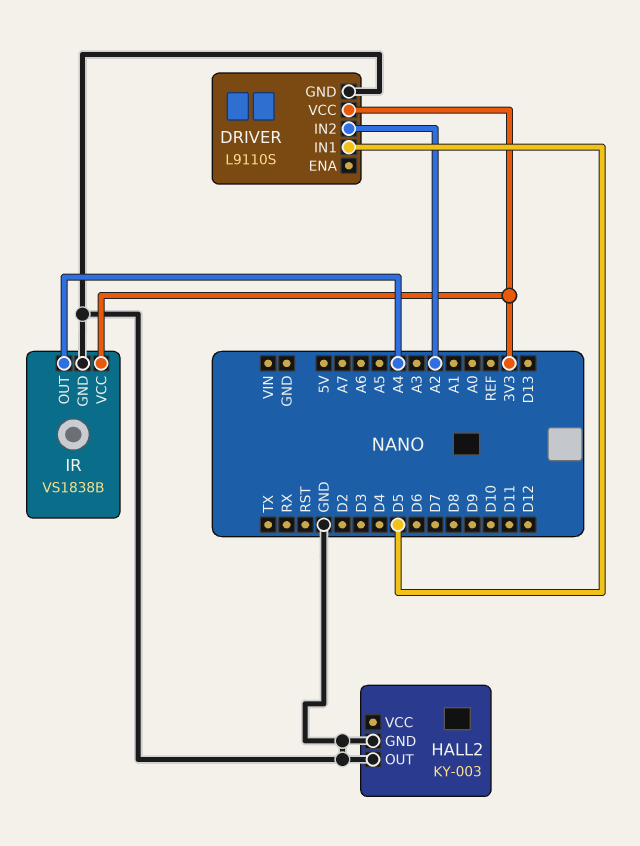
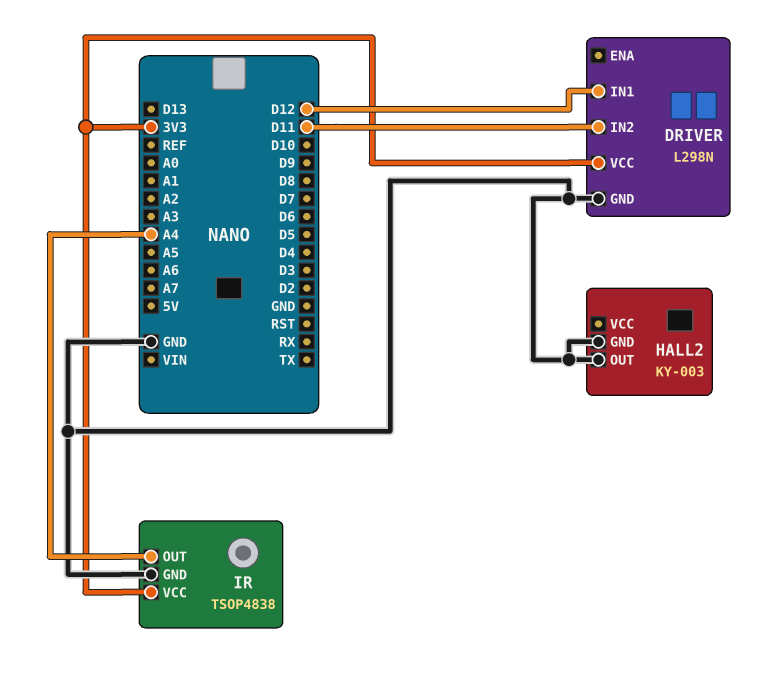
DRIVER: L9110S -> L298N
DRIVER pin IN1: D5 -> D12
DRIVER pin IN2: A2 -> D11
IR: VS1838B -> TSOP4838

